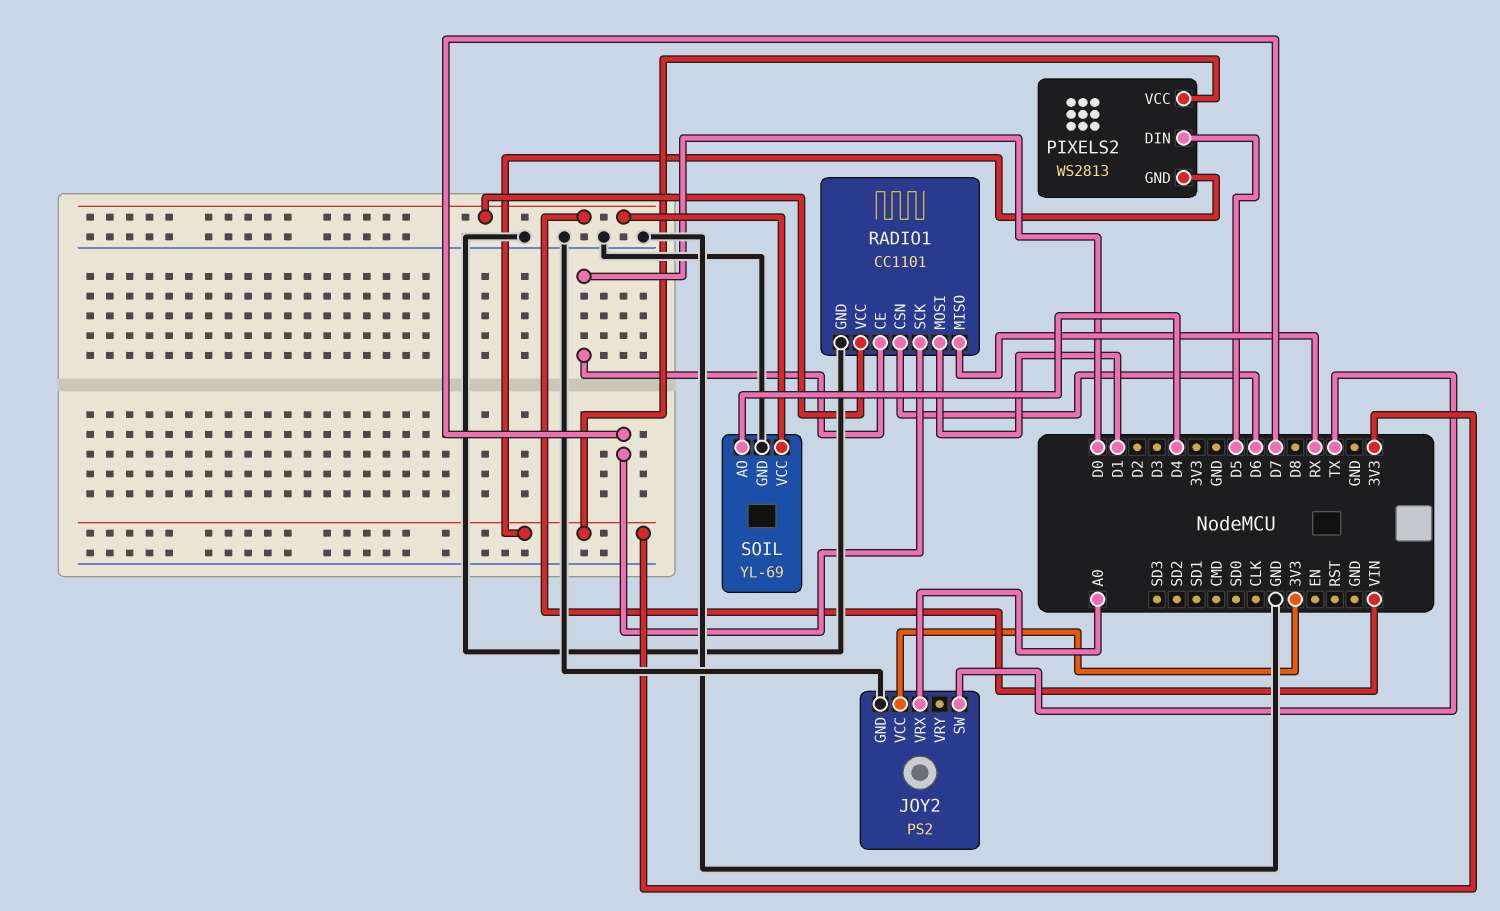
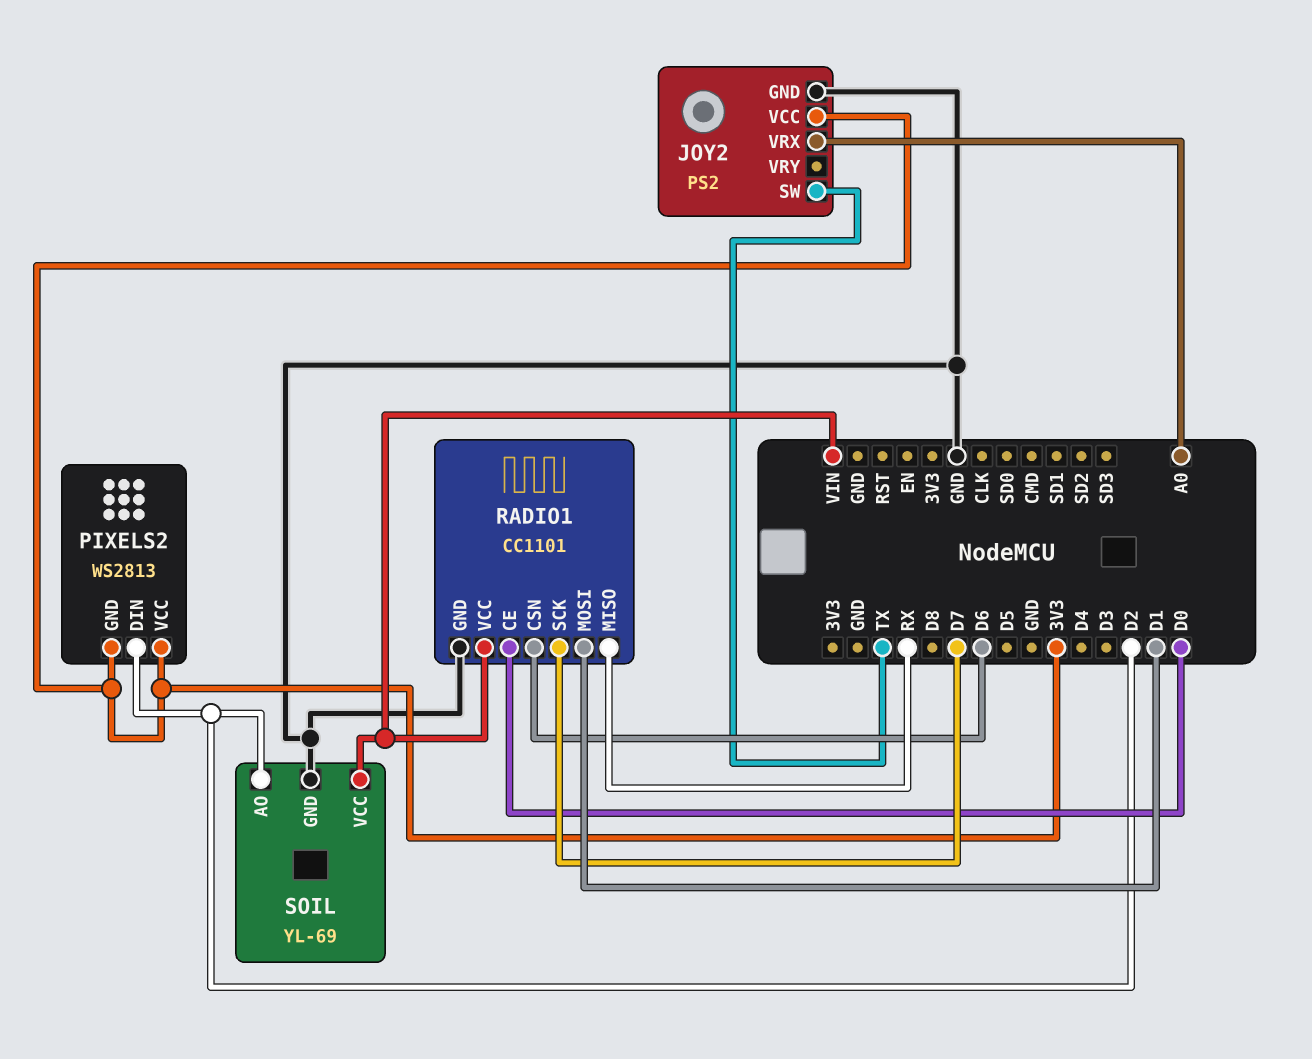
PIXELS2 pin DIN: D5 -> D2
SOIL pin AO: D4 -> D2

